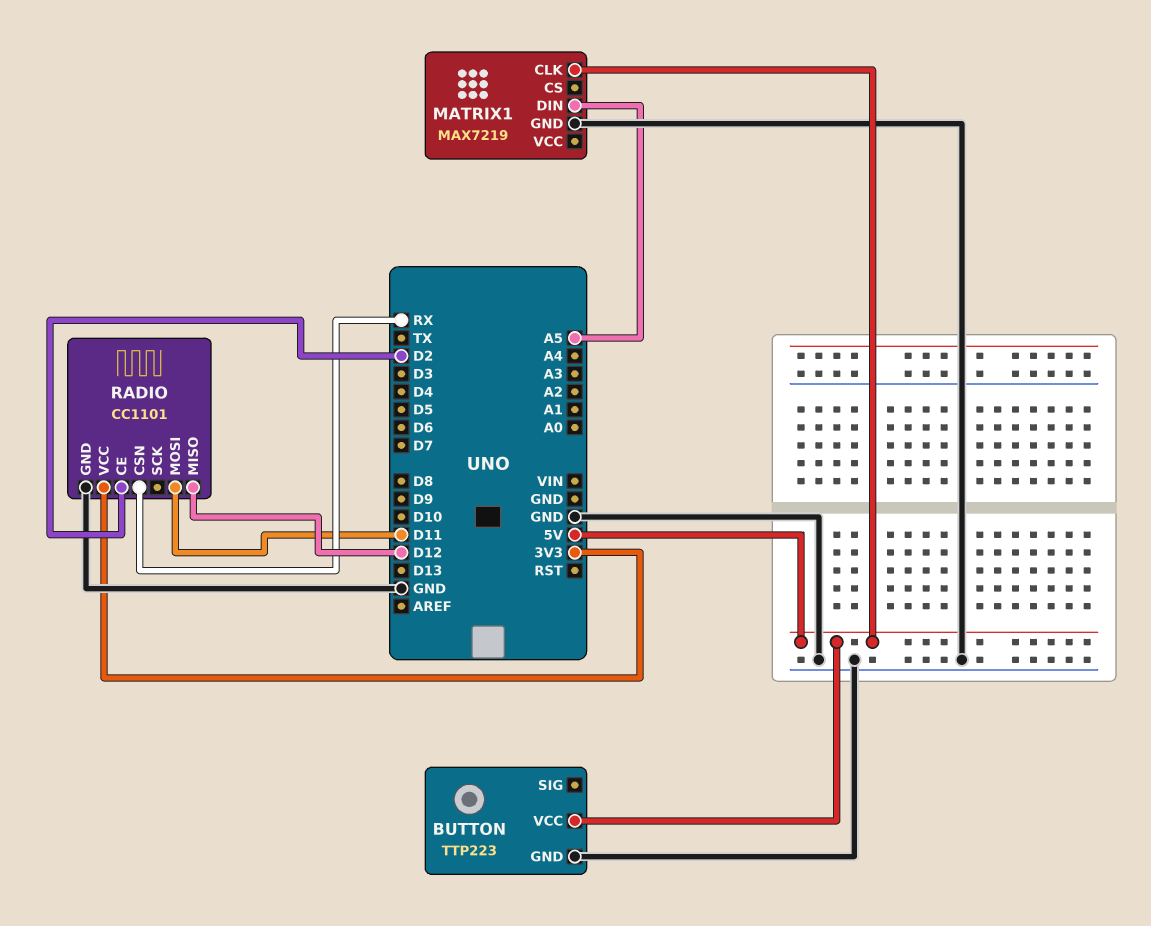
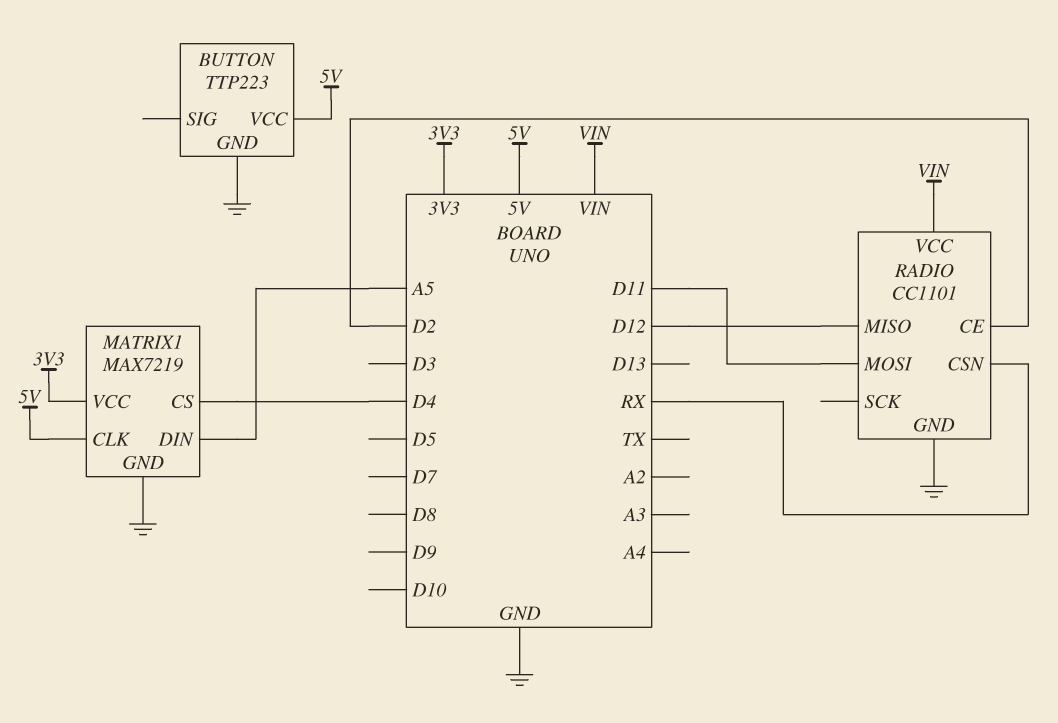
MATRIX1 pin CS: none -> D4
MATRIX1 pin VCC: none -> 3V3
RADIO pin VCC: 3V3 -> VIN

